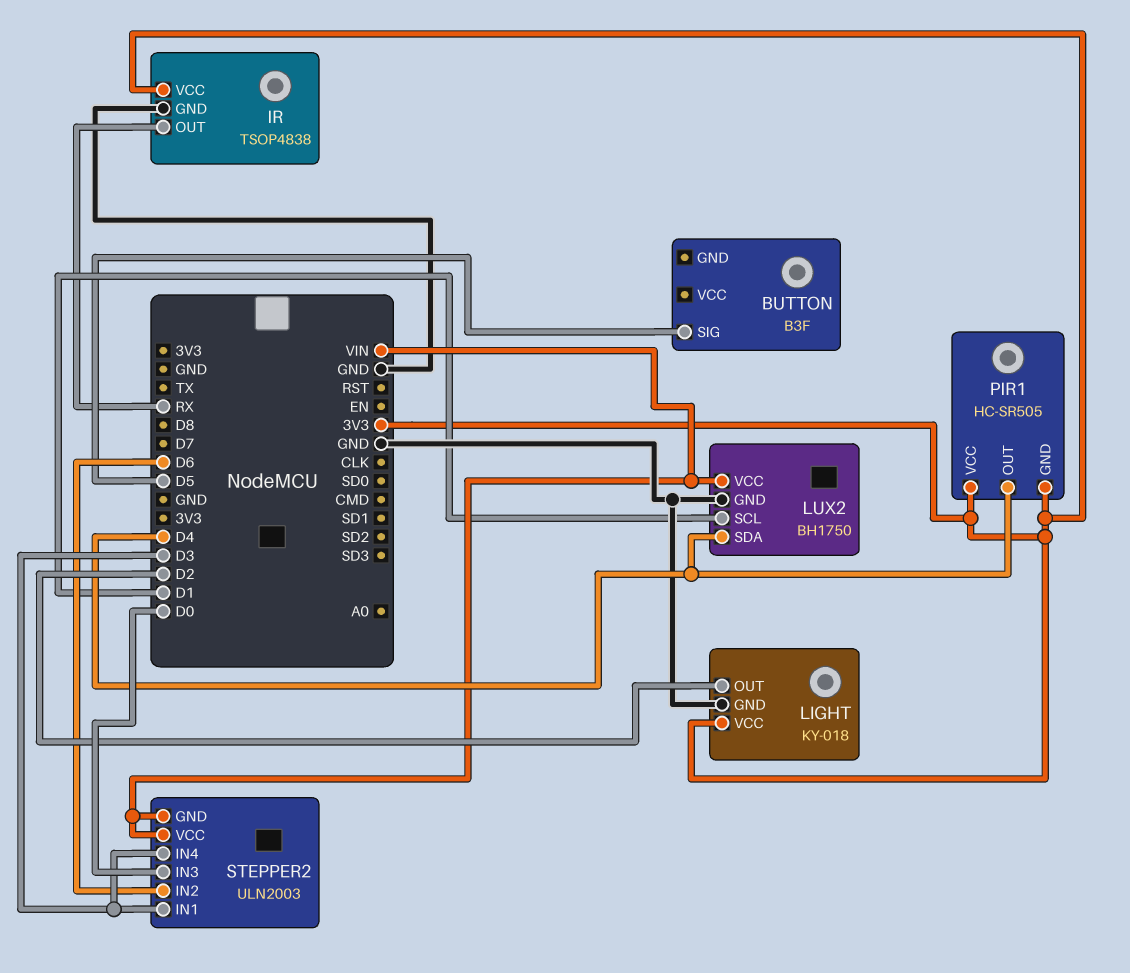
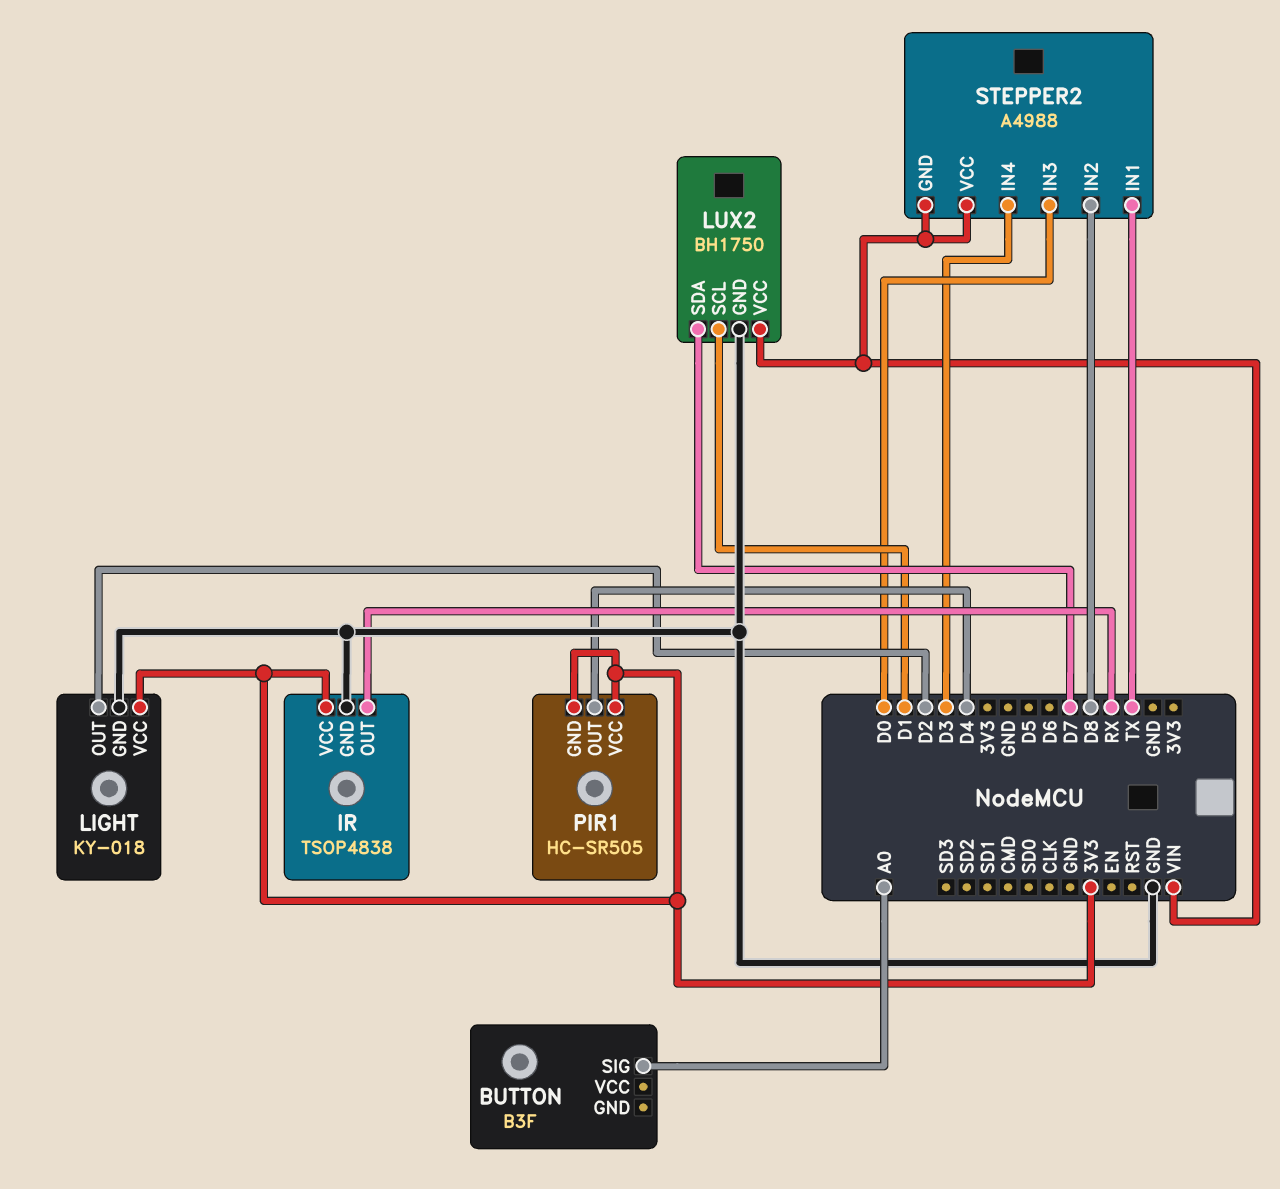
BUTTON pin SIG: D5 -> A0
LUX2 pin SDA: D4 -> D7
STEPPER2: ULN2003 -> A4988
STEPPER2 pin IN1: D3 -> TX
STEPPER2 pin IN2: D6 -> D8

